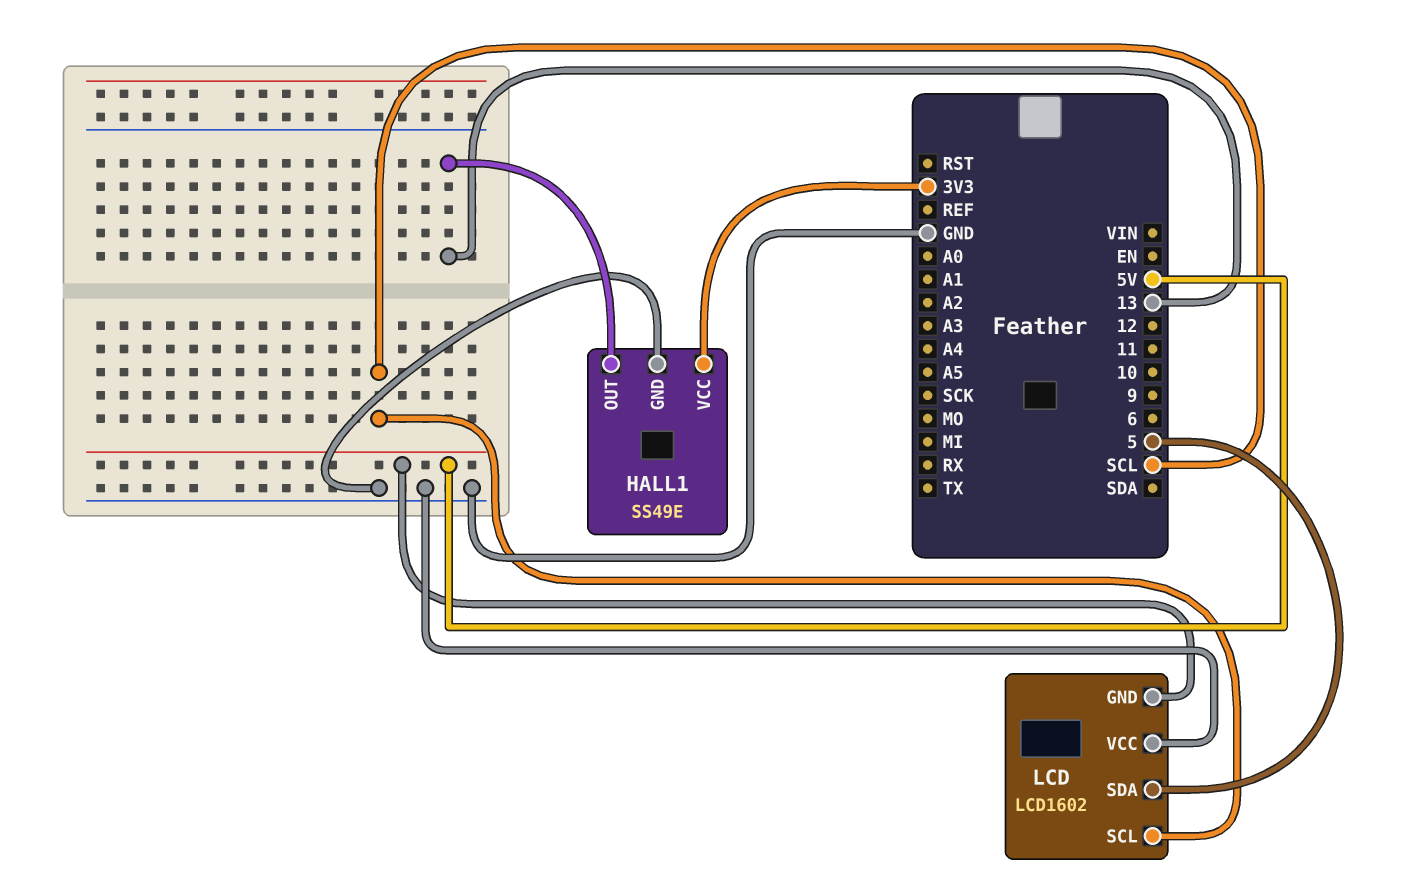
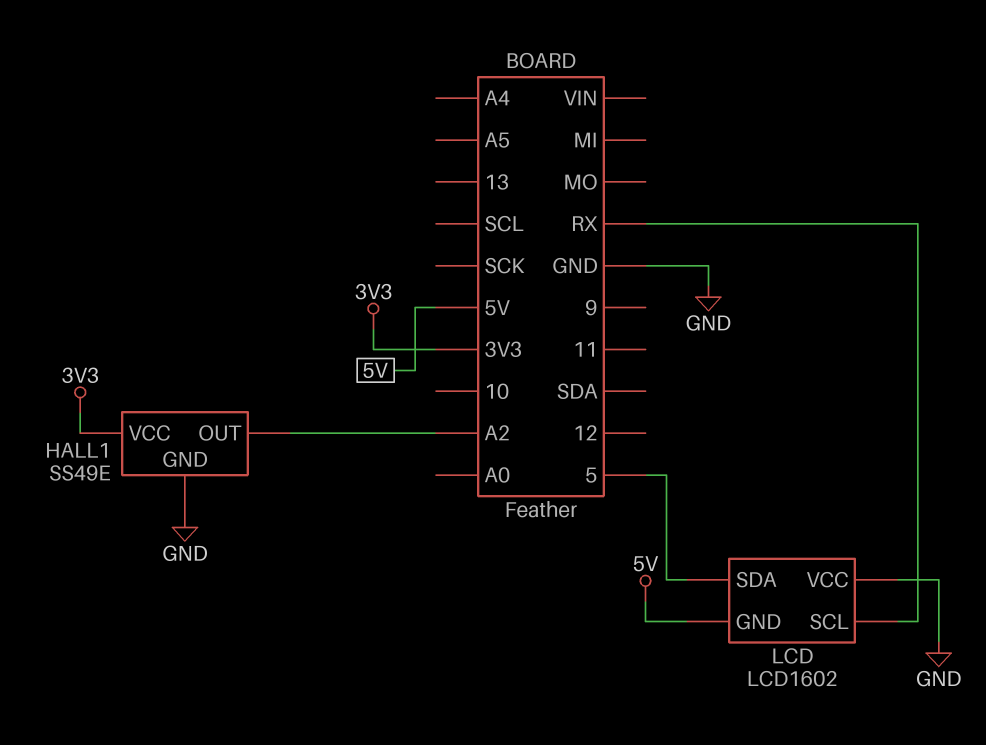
HALL1 pin OUT: 13 -> A2
LCD pin SCL: SCL -> RX

